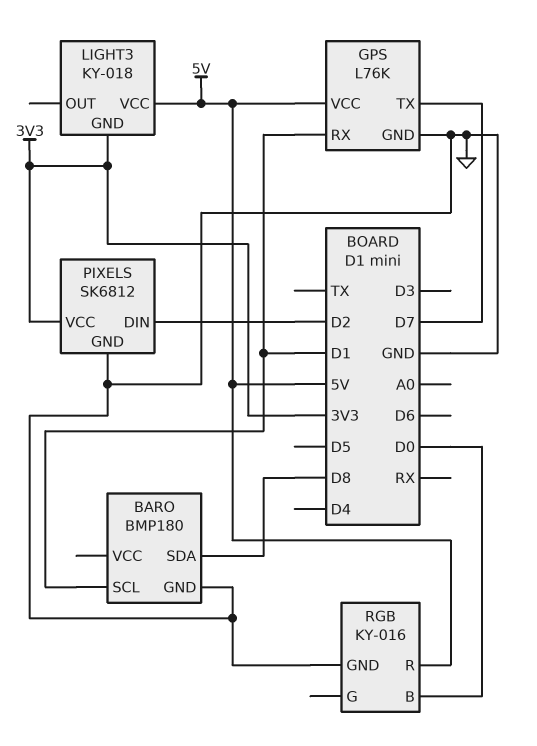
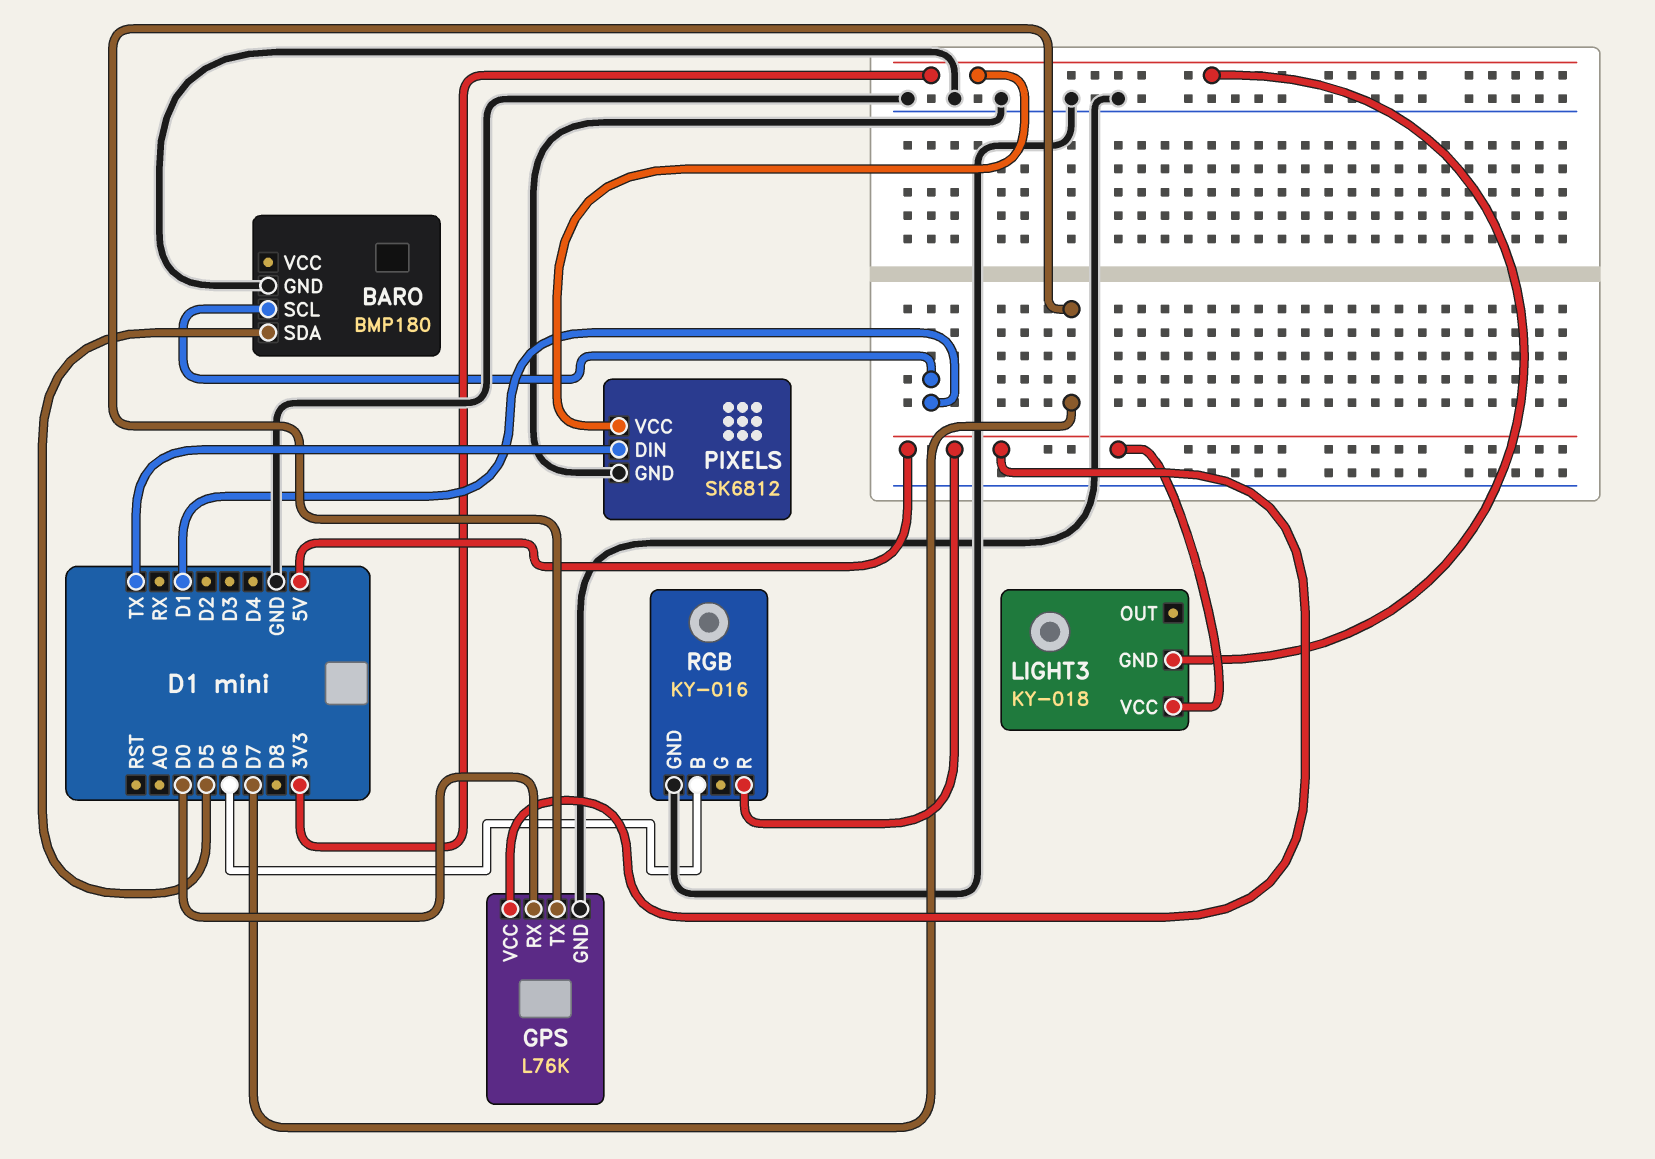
BARO pin SDA: D8 -> D5
GPS pin RX: D1 -> D0
PIXELS pin DIN: D2 -> TX
RGB pin B: D0 -> D6

